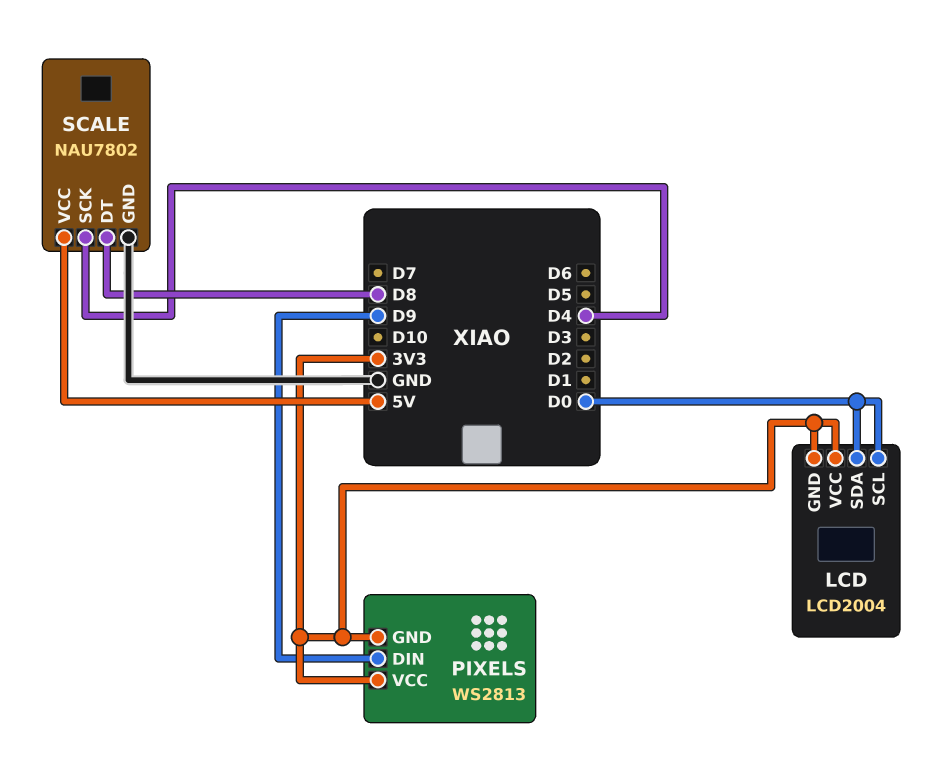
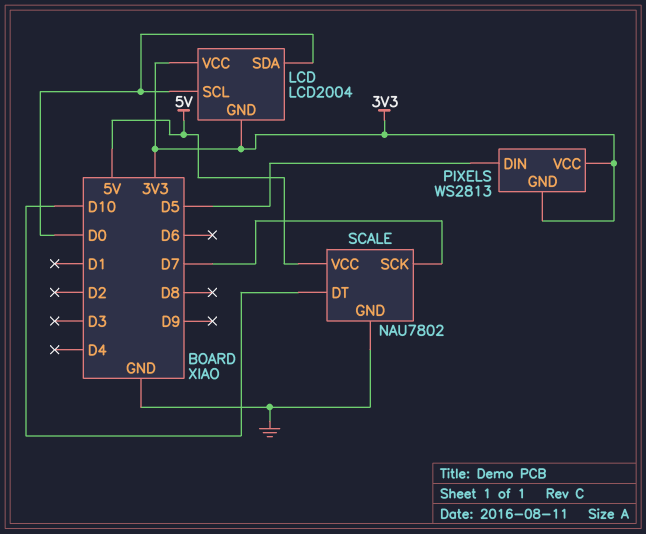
PIXELS pin DIN: D9 -> D5
SCALE pin DT: D8 -> D10
SCALE pin SCK: D4 -> D7

